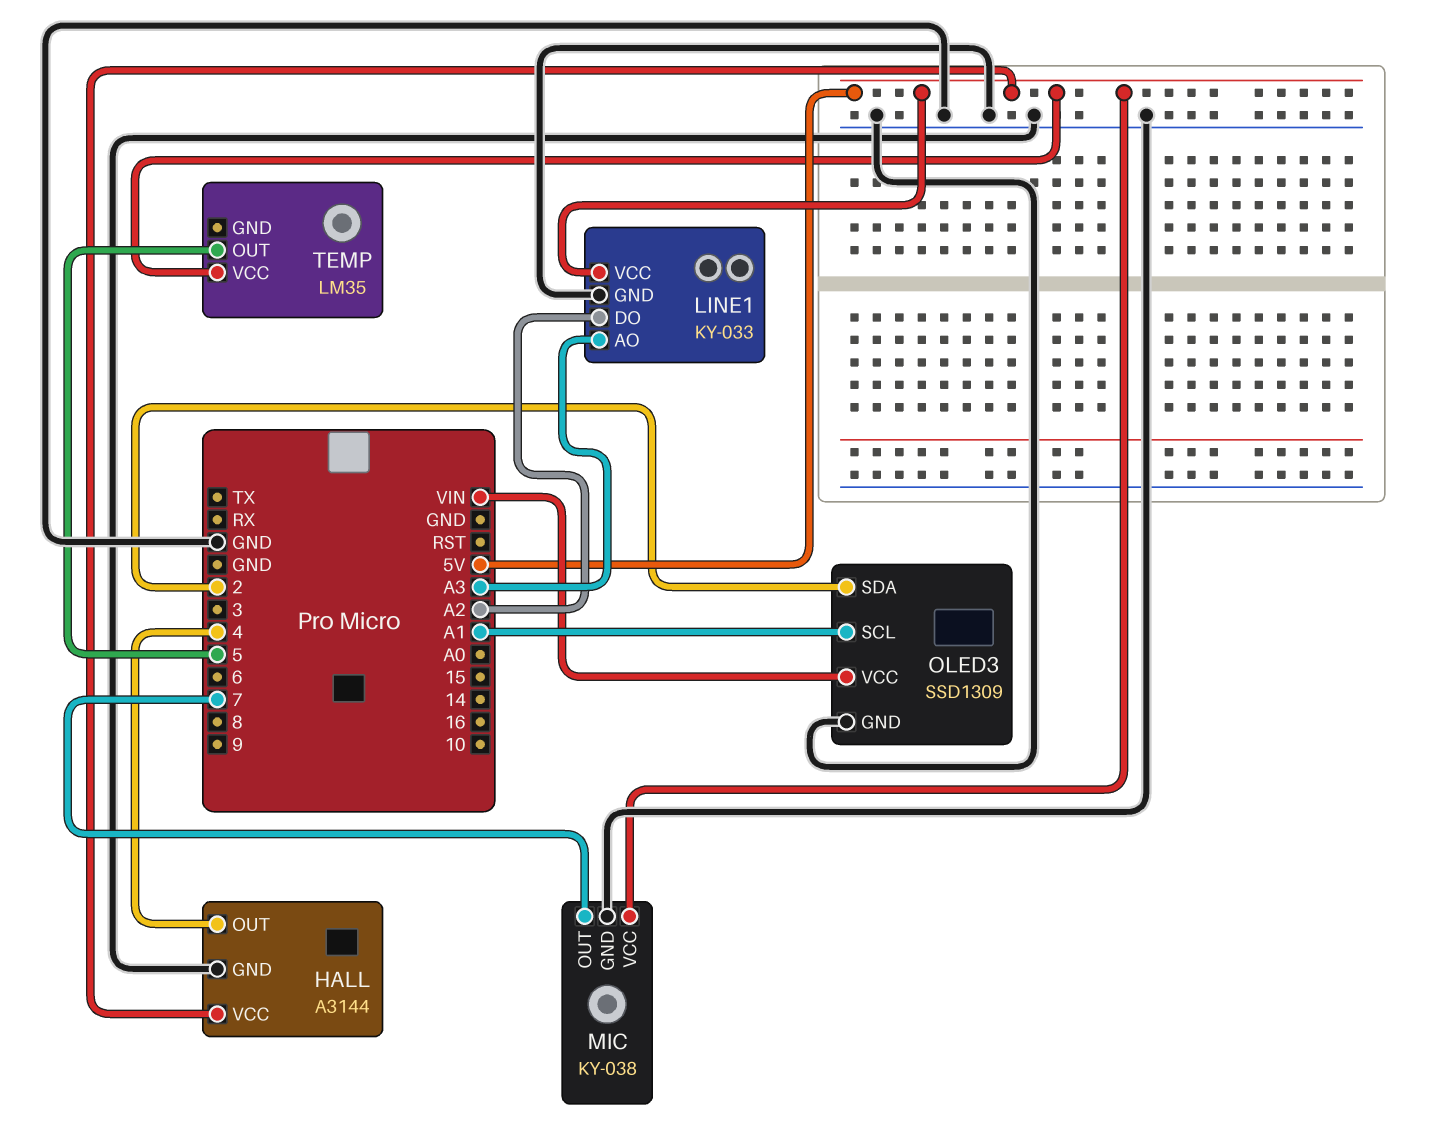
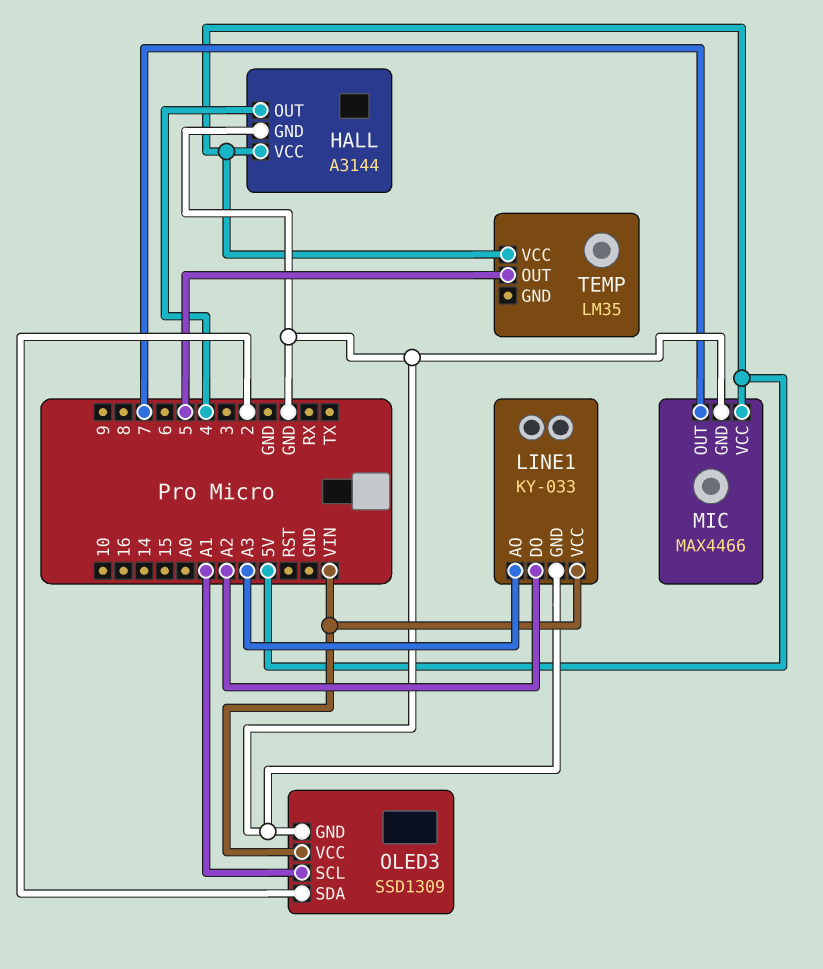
LINE1 pin VCC: 5V -> VIN
MIC: KY-038 -> MAX4466

